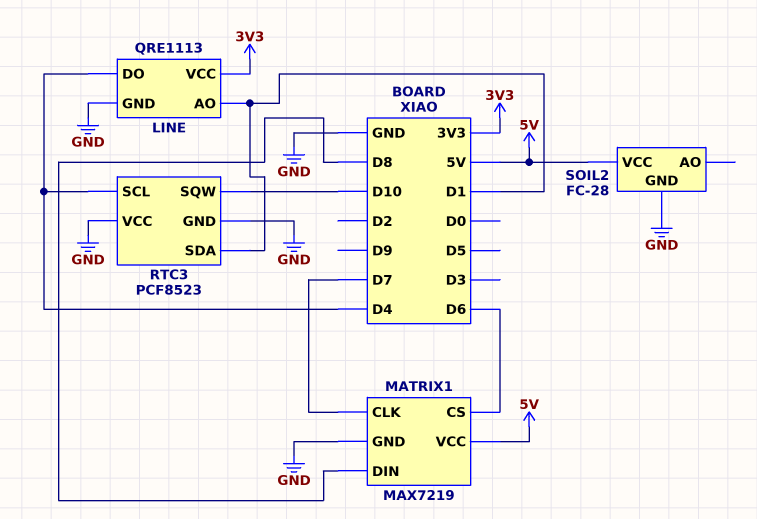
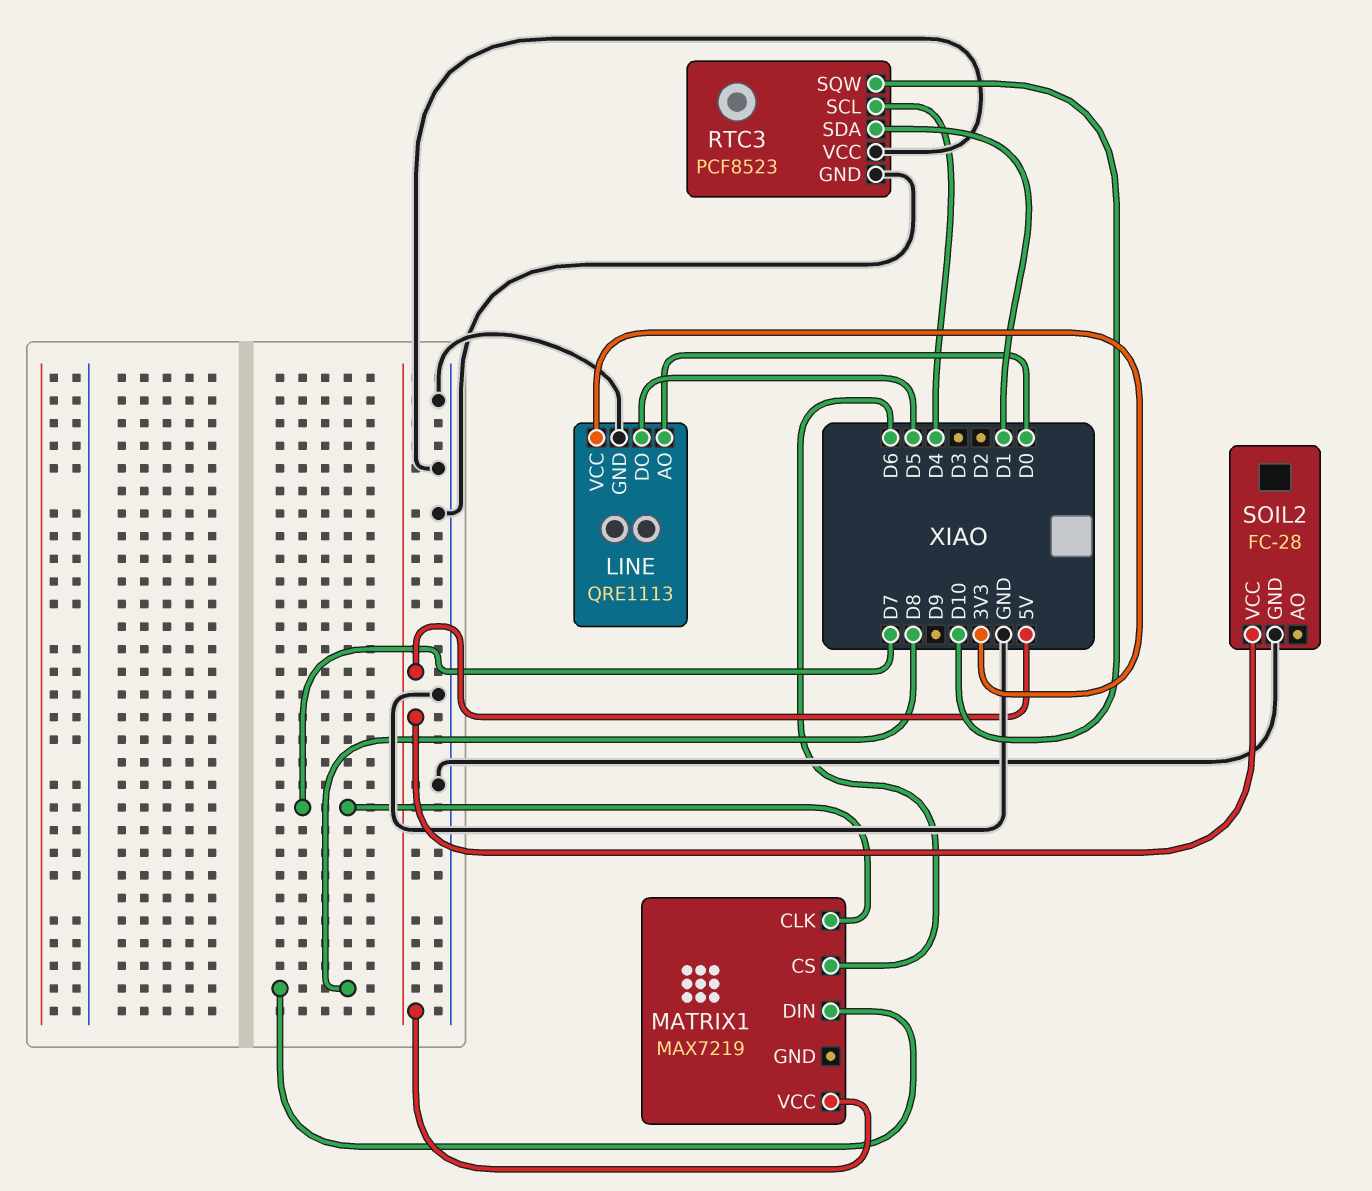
LINE pin AO: D1 -> D0
LINE pin DO: D4 -> D5
MATRIX1 pin GND: GND -> none

